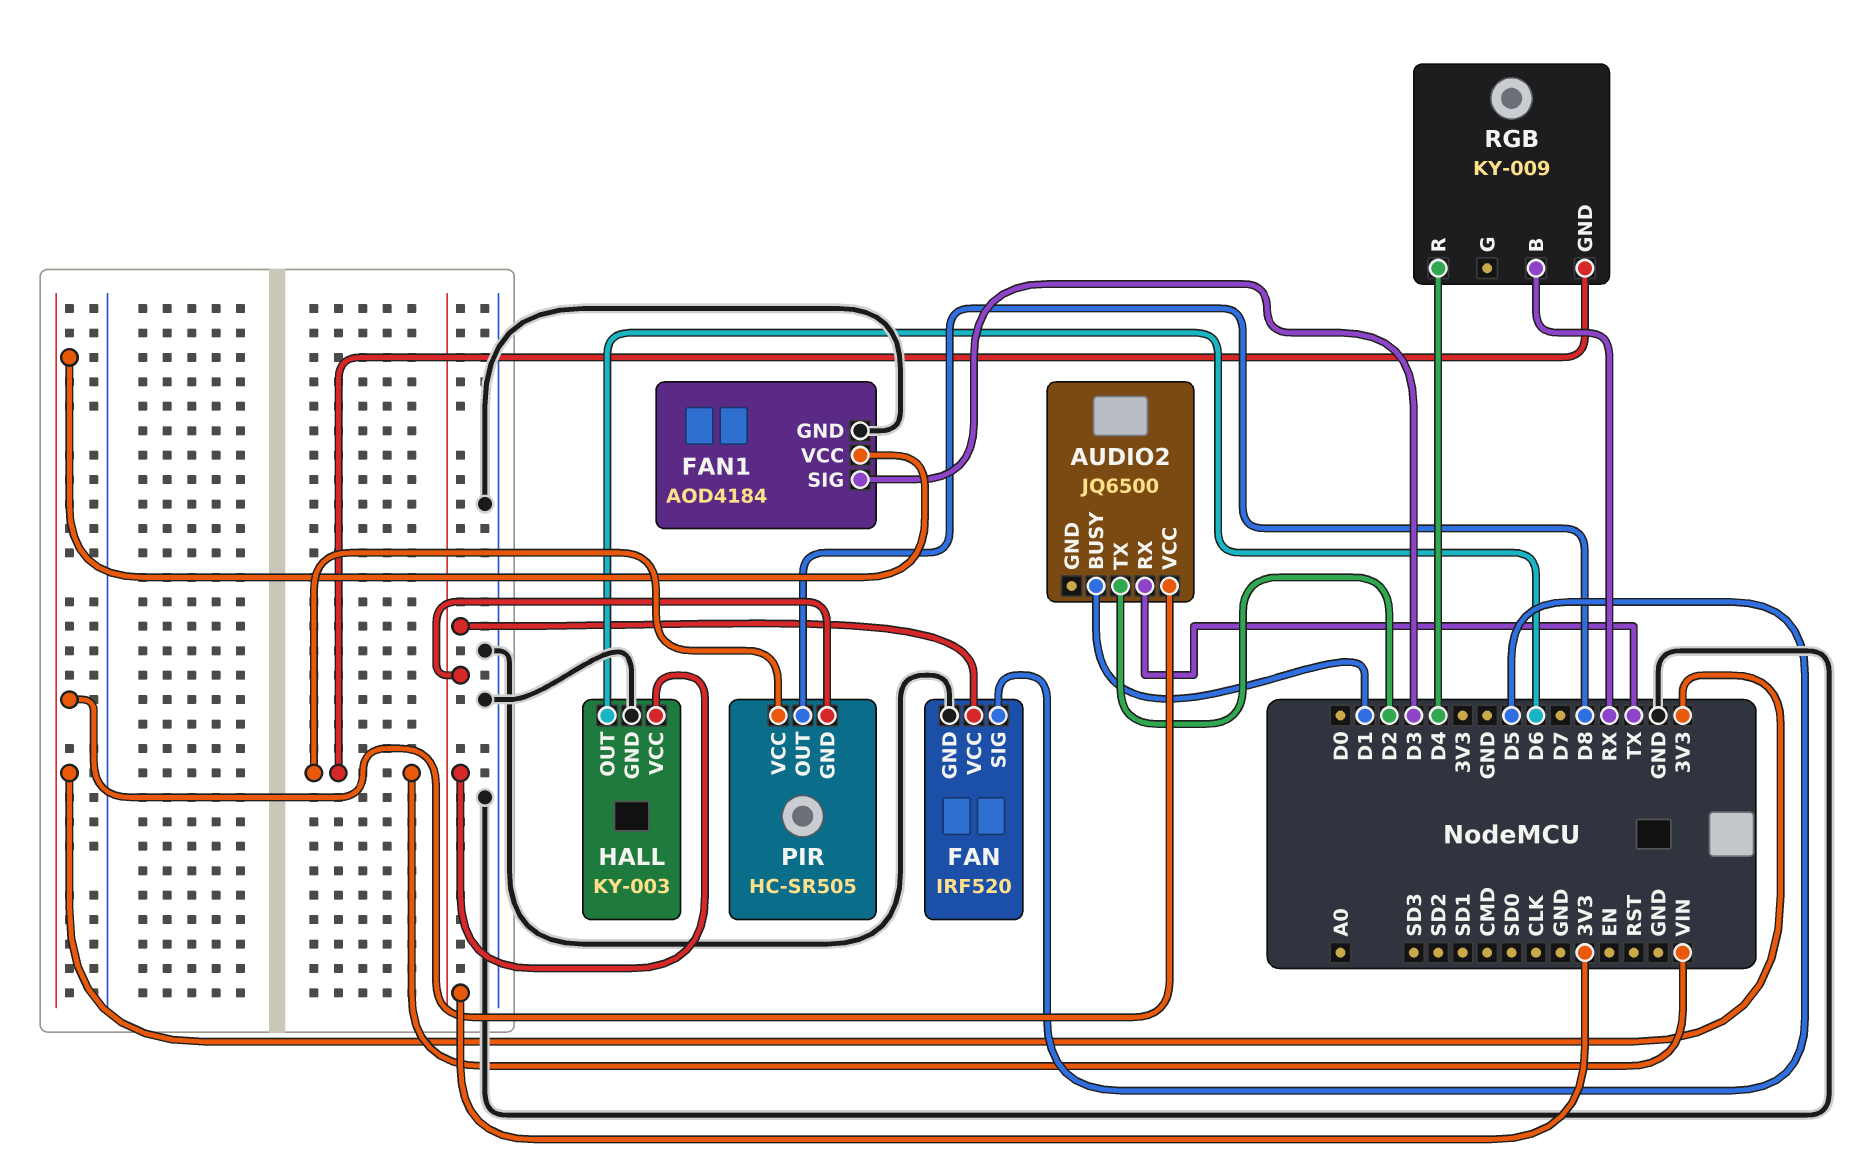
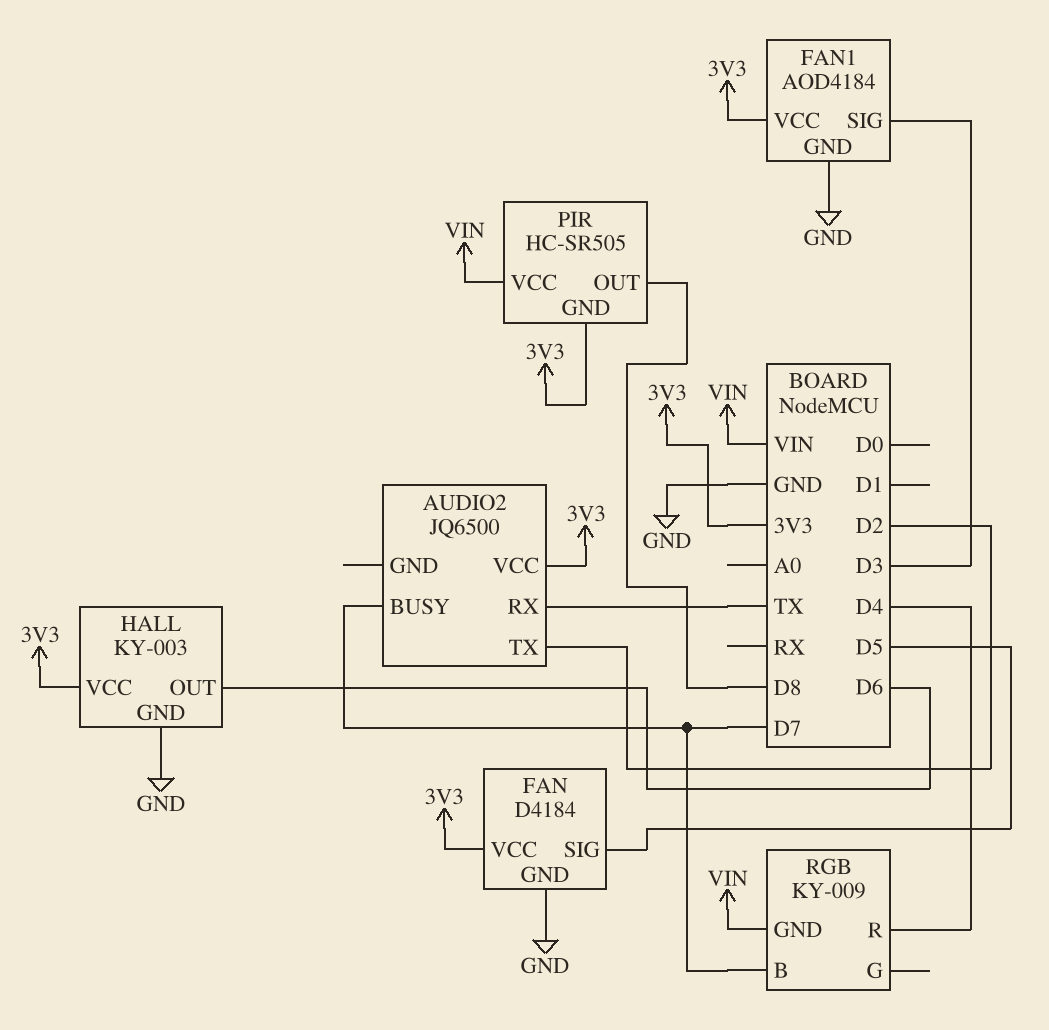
AUDIO2 pin BUSY: D1 -> D7
FAN: IRF520 -> D4184
RGB pin B: RX -> D7

